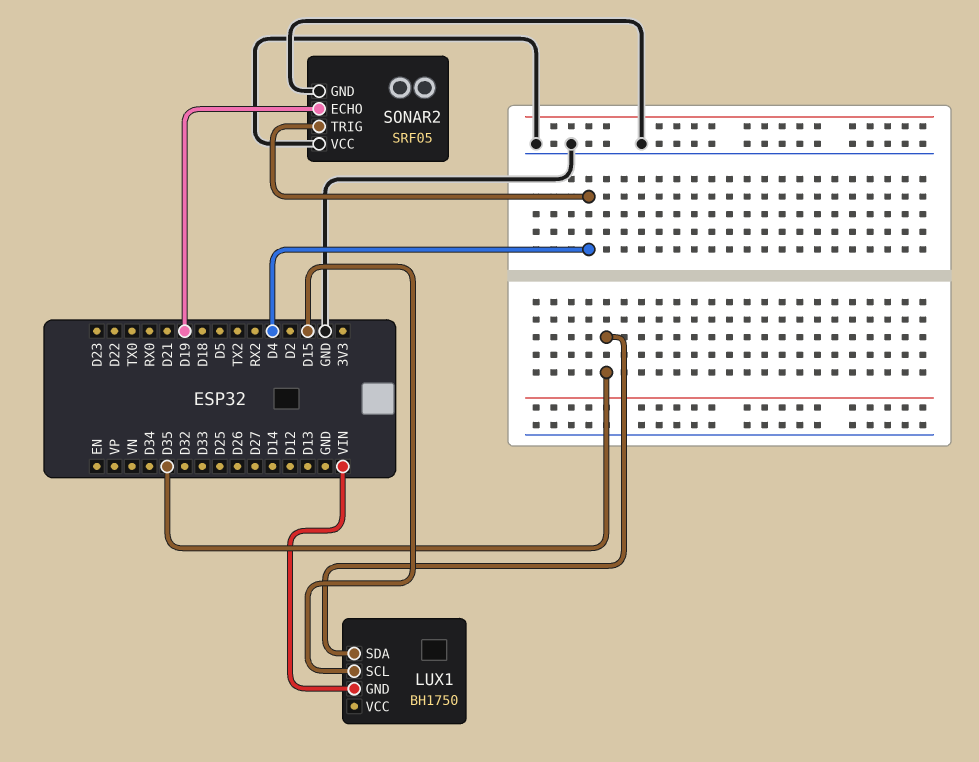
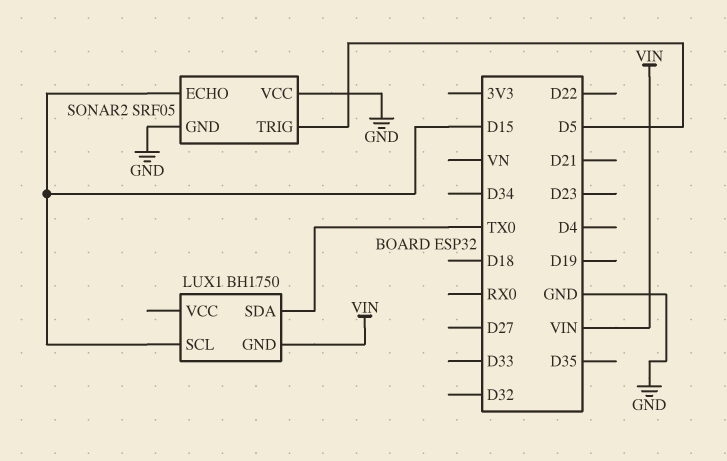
LUX1 pin SDA: D35 -> TX0
SONAR2 pin ECHO: D19 -> D15
SONAR2 pin TRIG: D4 -> D5

